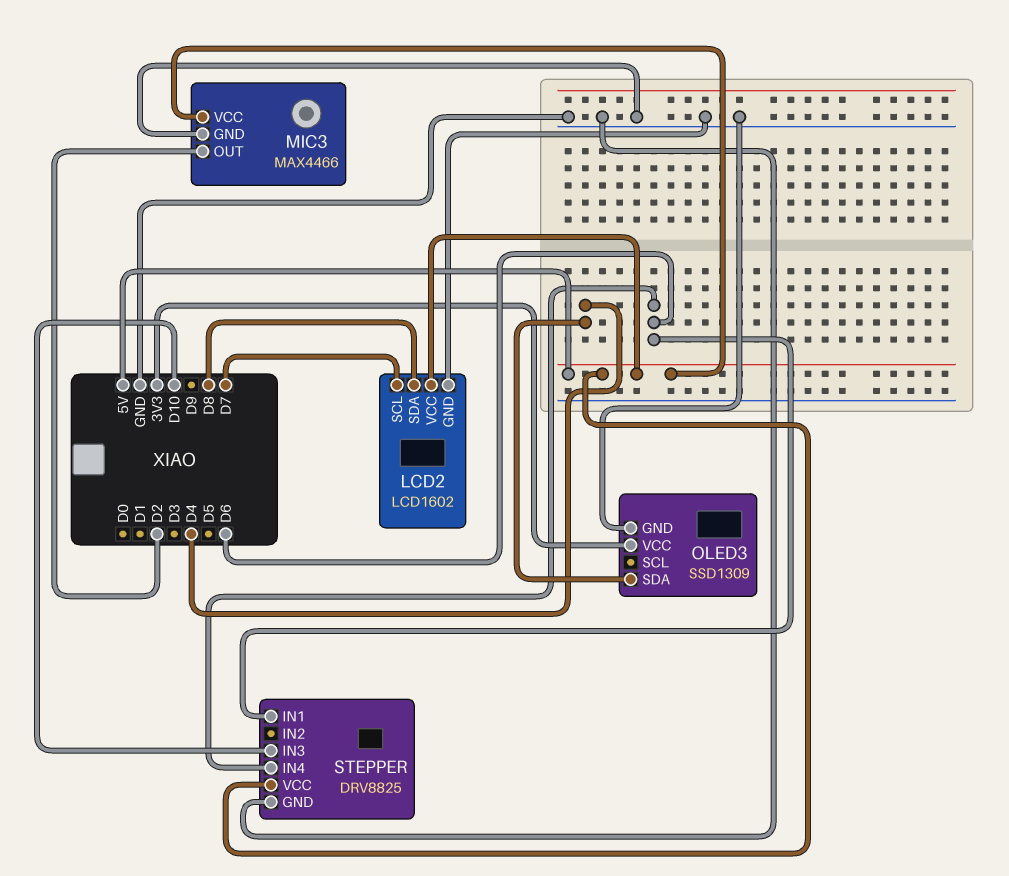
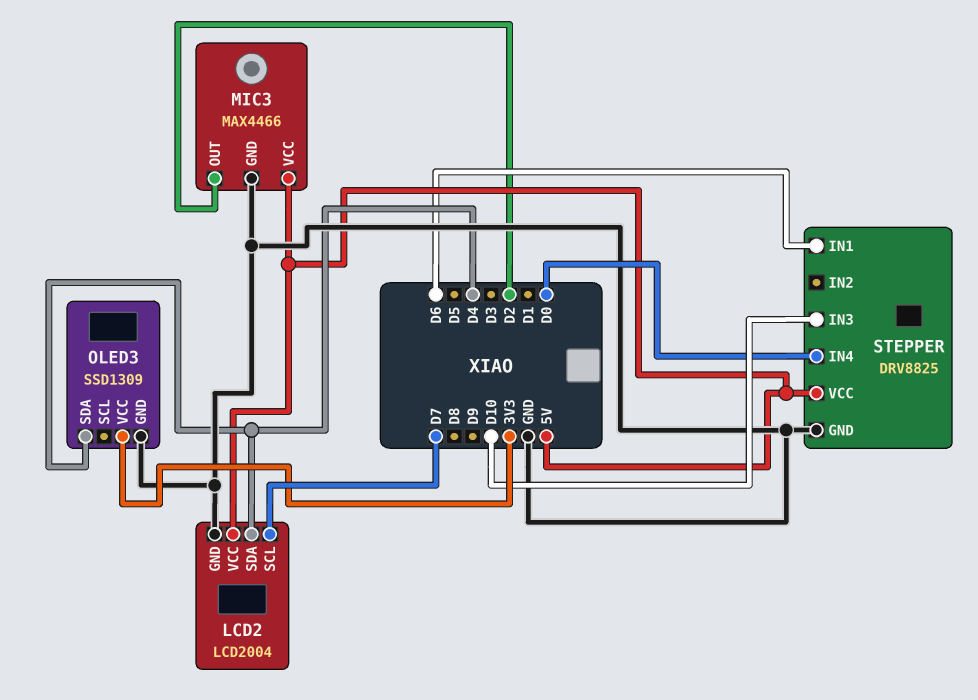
LCD2: LCD1602 -> LCD2004
LCD2 pin SDA: D8 -> D4
STEPPER pin IN4: D6 -> D0

